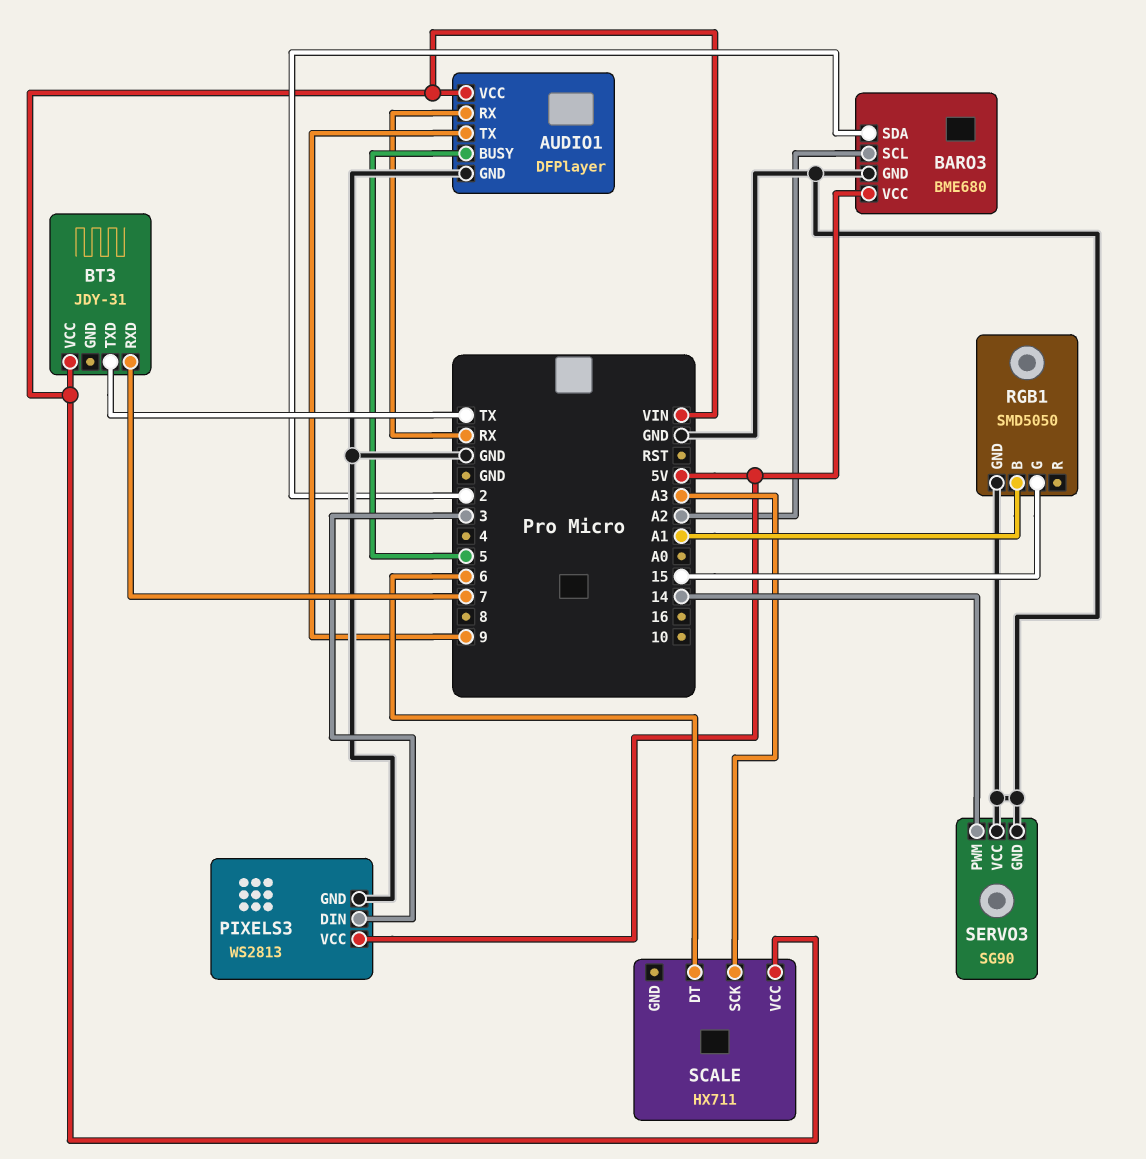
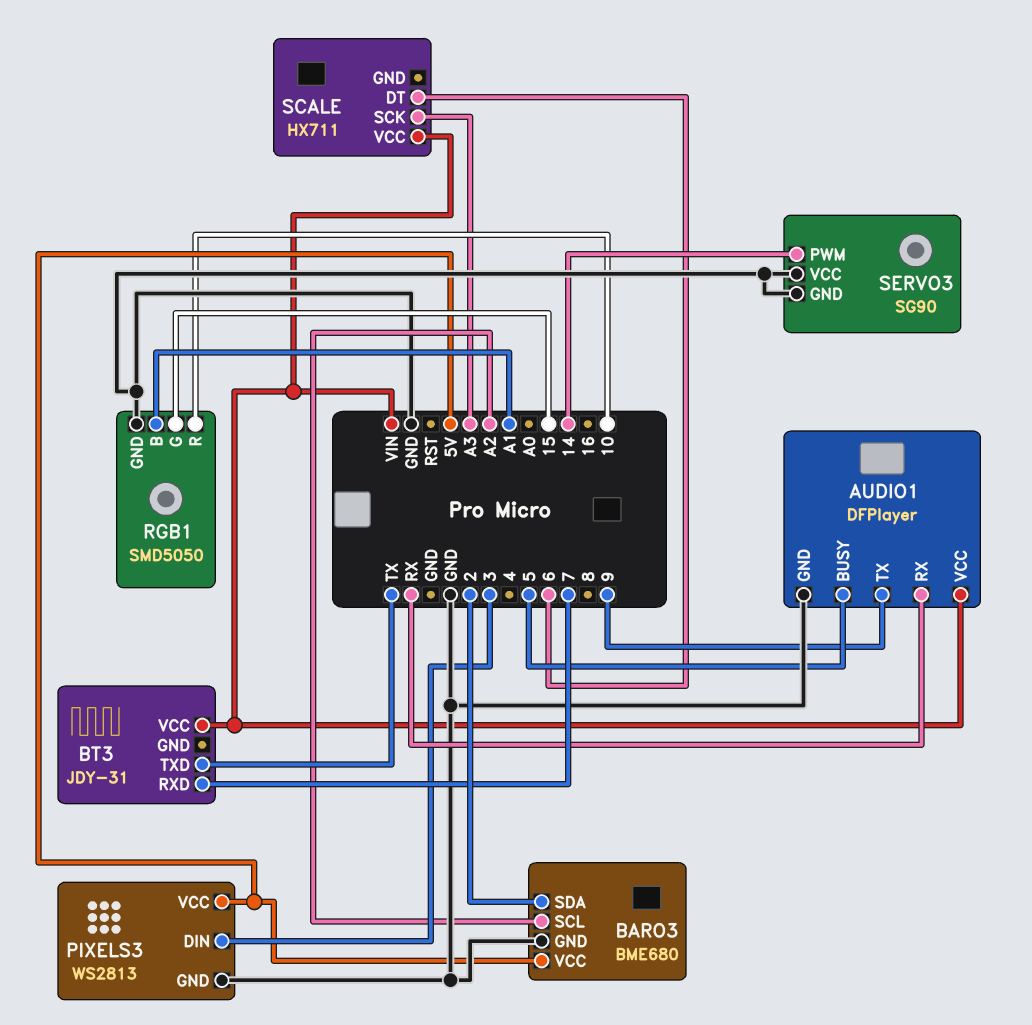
RGB1 pin R: none -> 10

